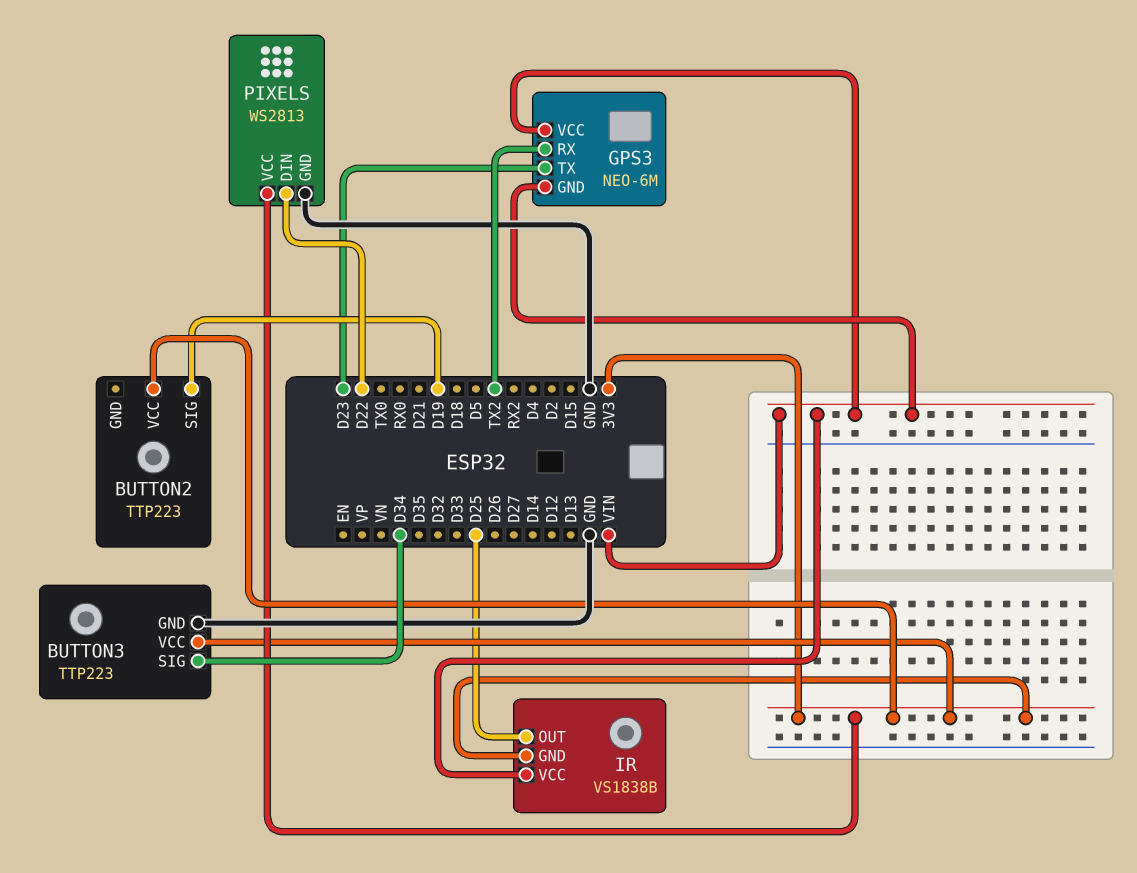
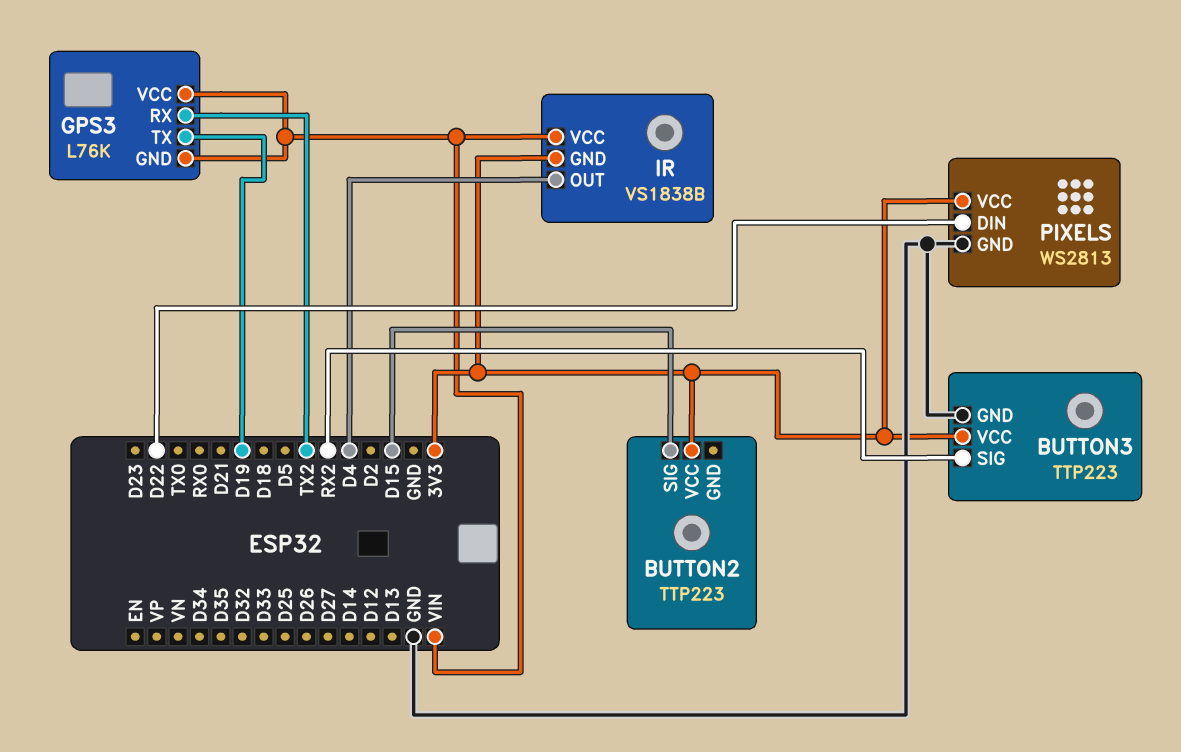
BUTTON2 pin SIG: D19 -> D15
BUTTON3 pin SIG: D34 -> RX2
GPS3: NEO-6M -> L76K
GPS3 pin TX: D23 -> D19
IR pin OUT: D25 -> D4

